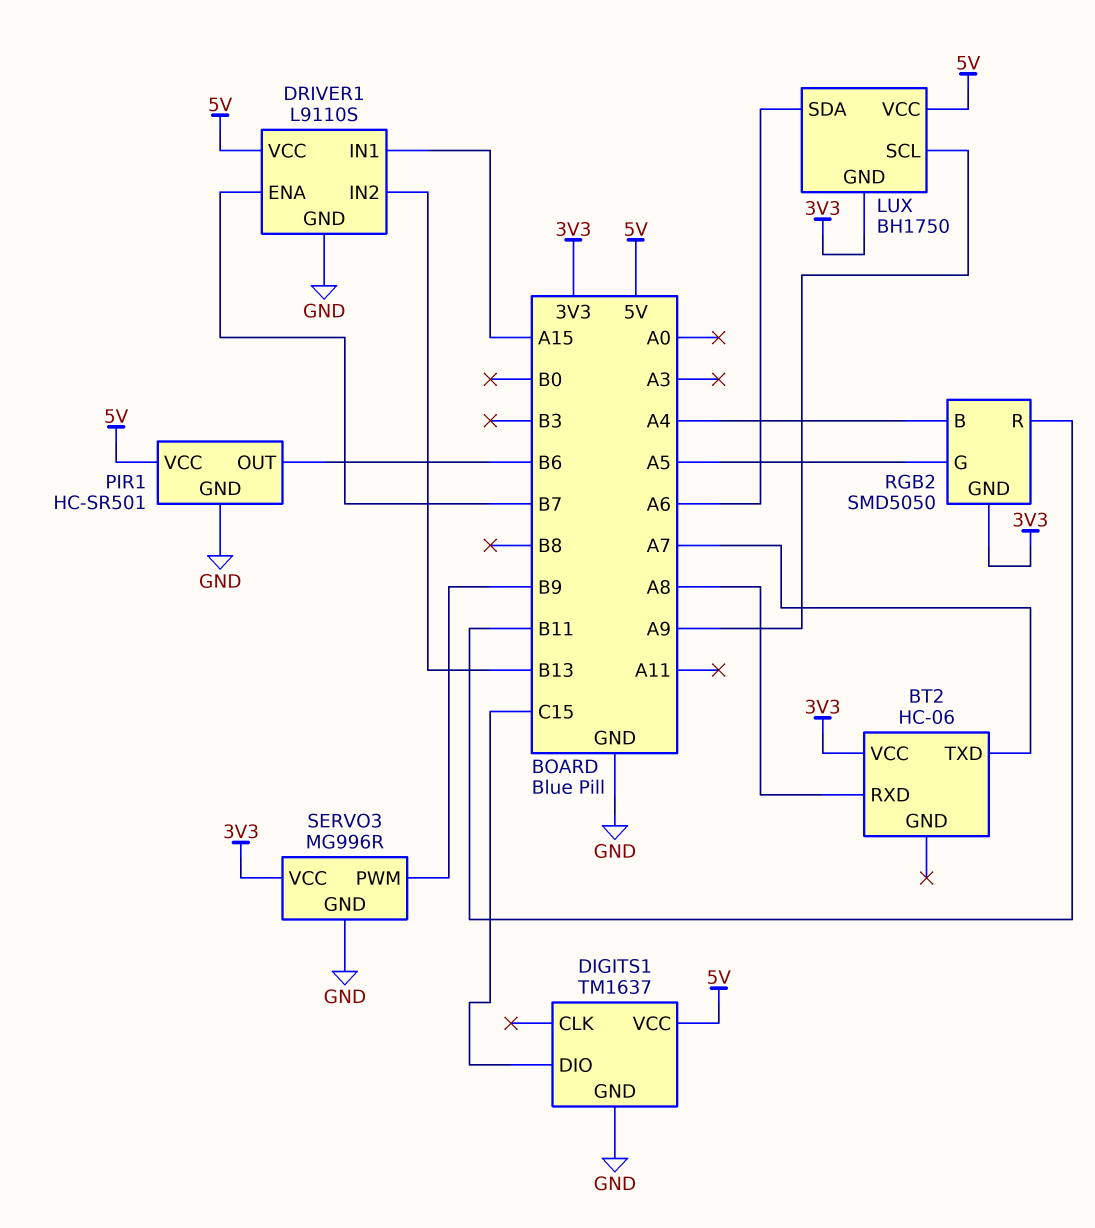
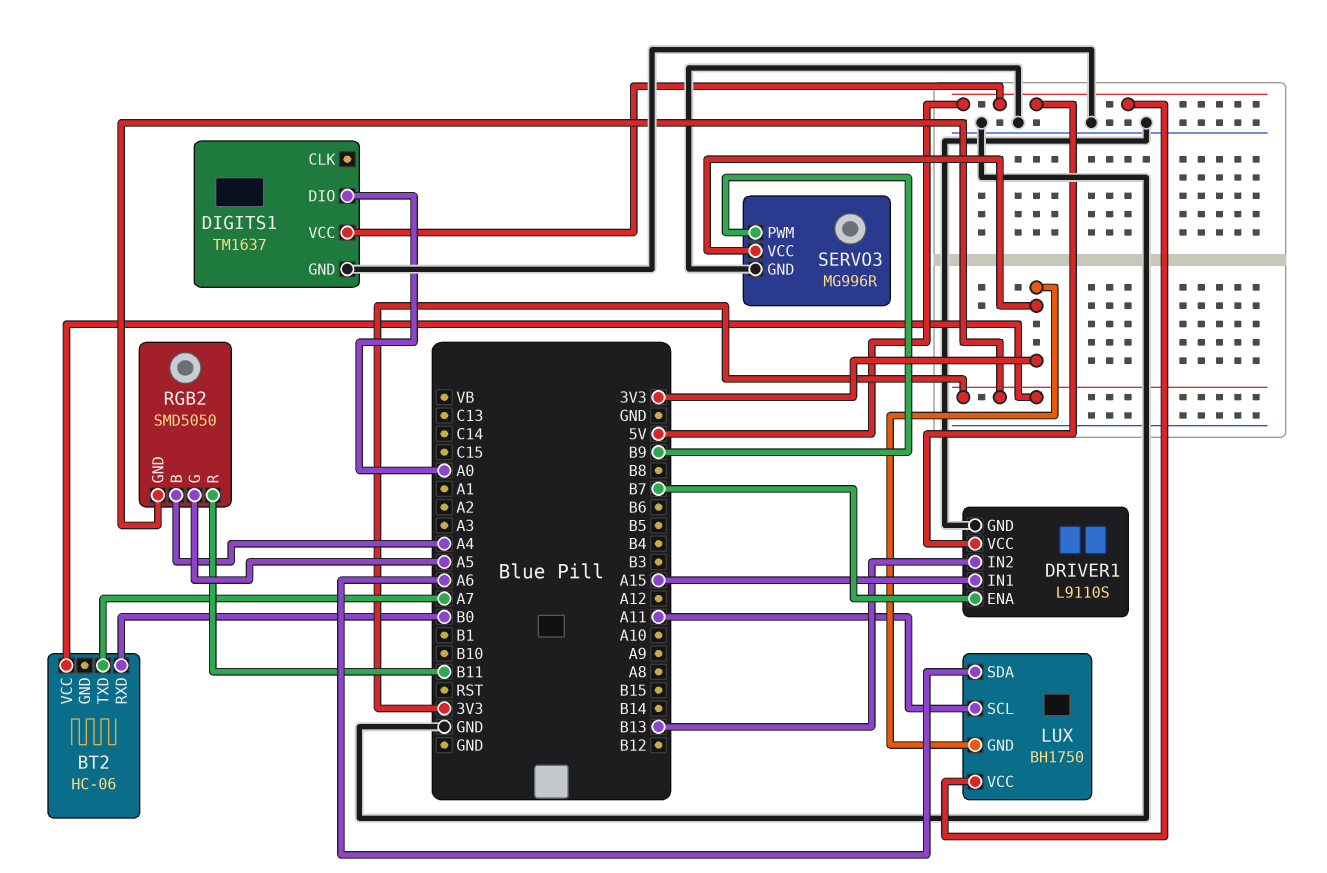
BT2 pin RXD: A8 -> B0
DIGITS1 pin DIO: C15 -> A0
LUX pin SCL: A9 -> A11
PIR1: HC-SR501 -> none
PIR1 pin GND: GND -> none
PIR1 pin OUT: B6 -> none
PIR1 pin VCC: 5V -> none

